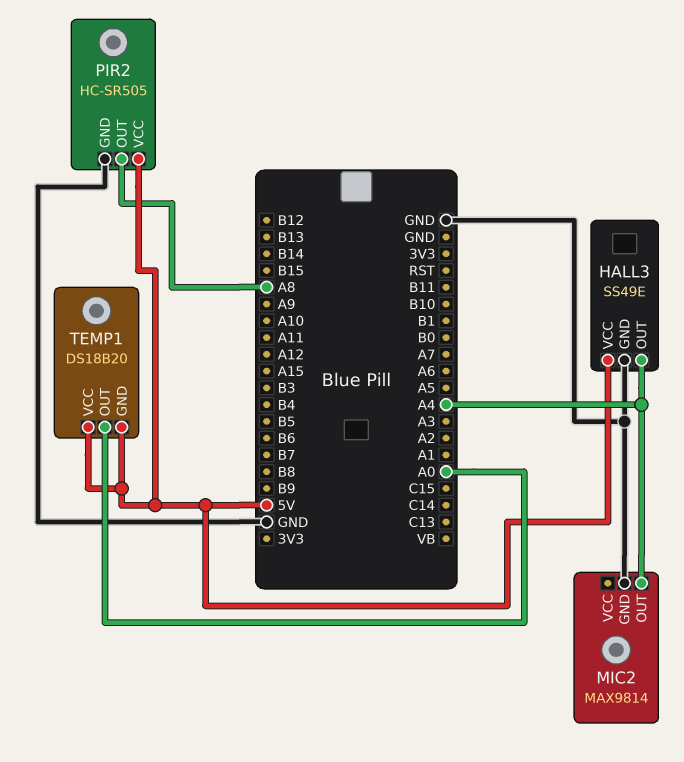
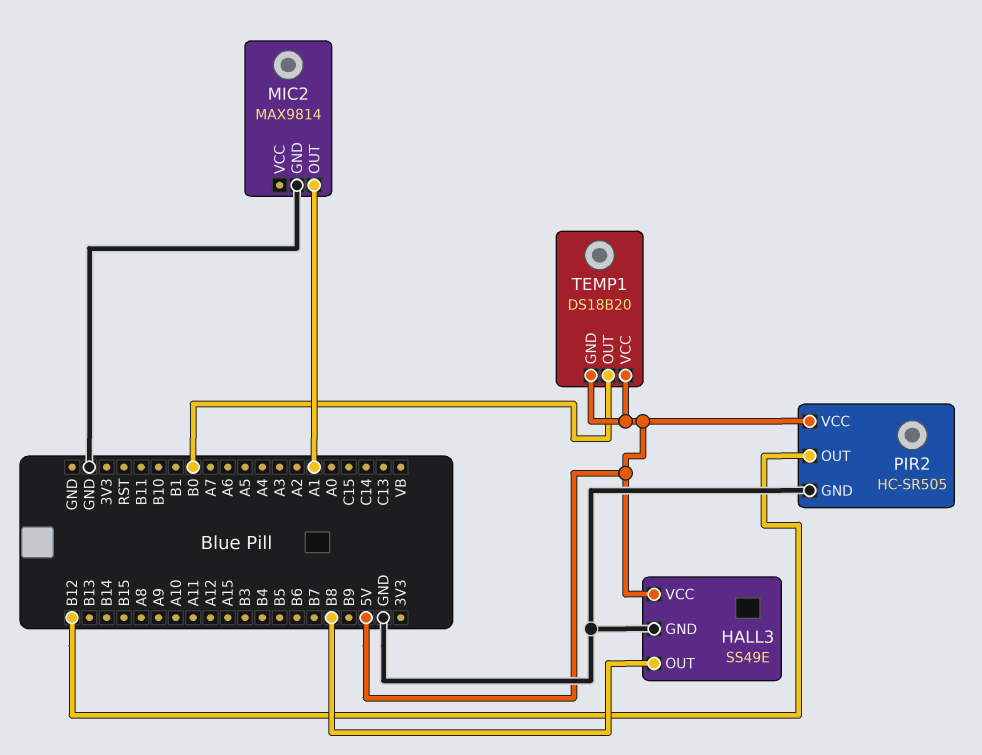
HALL3 pin OUT: A4 -> B8
MIC2 pin OUT: A4 -> A1
PIR2 pin OUT: A8 -> B12
TEMP1 pin OUT: A0 -> B0

